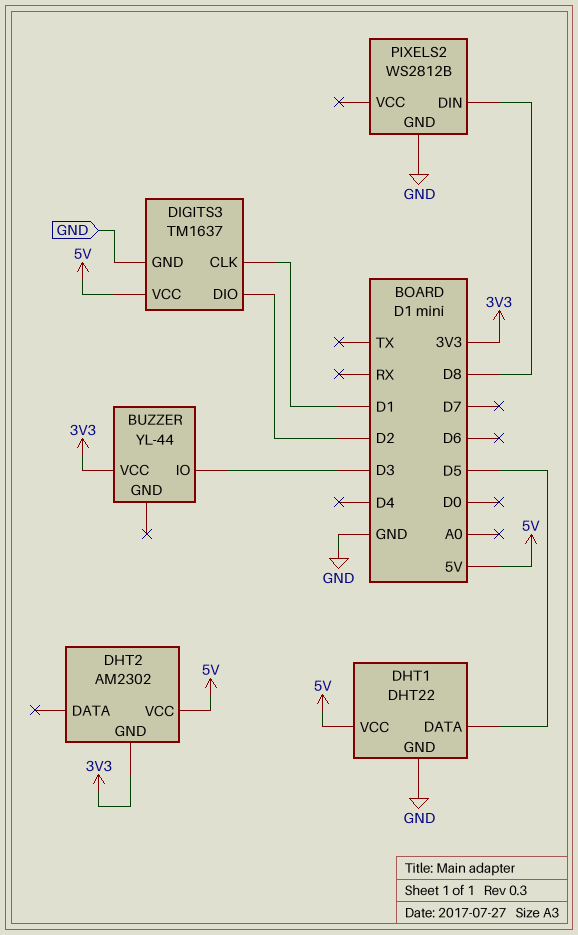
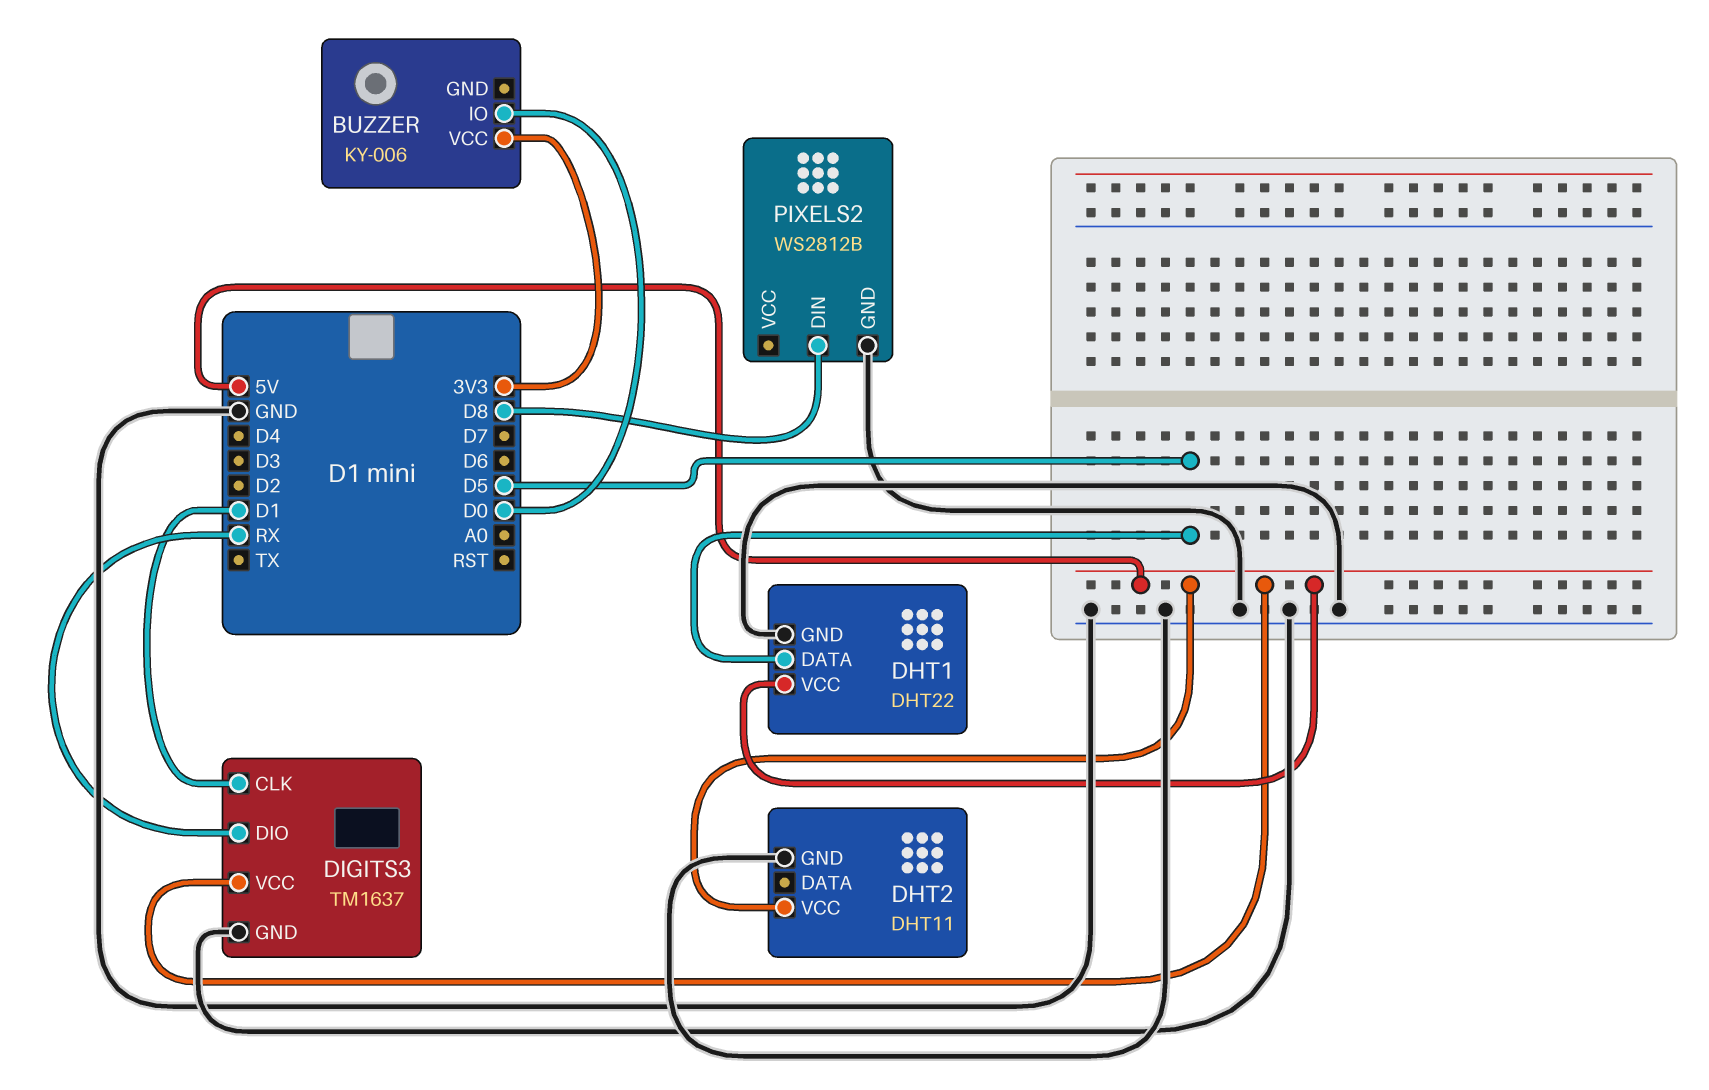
BUZZER: YL-44 -> KY-006
BUZZER pin IO: D3 -> D0
DHT2: AM2302 -> DHT11
DHT2 pin GND: 3V3 -> GND
DIGITS3 pin DIO: D2 -> RX

